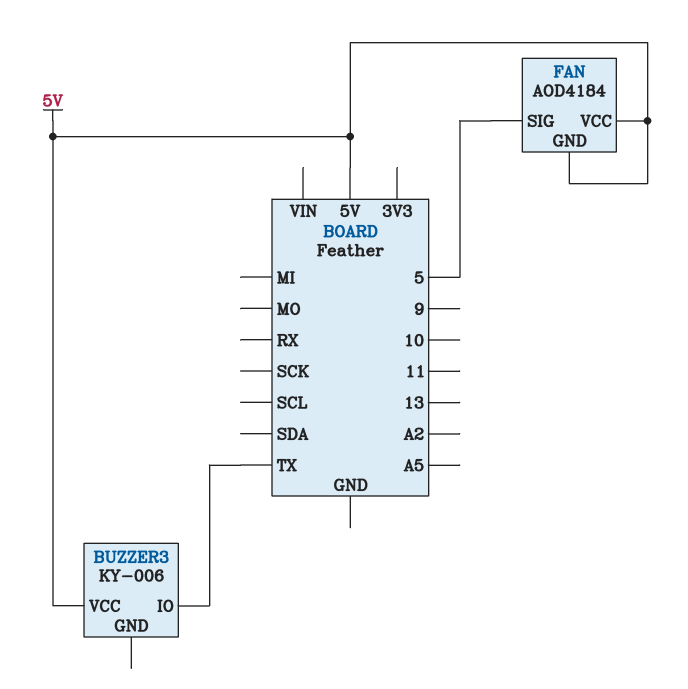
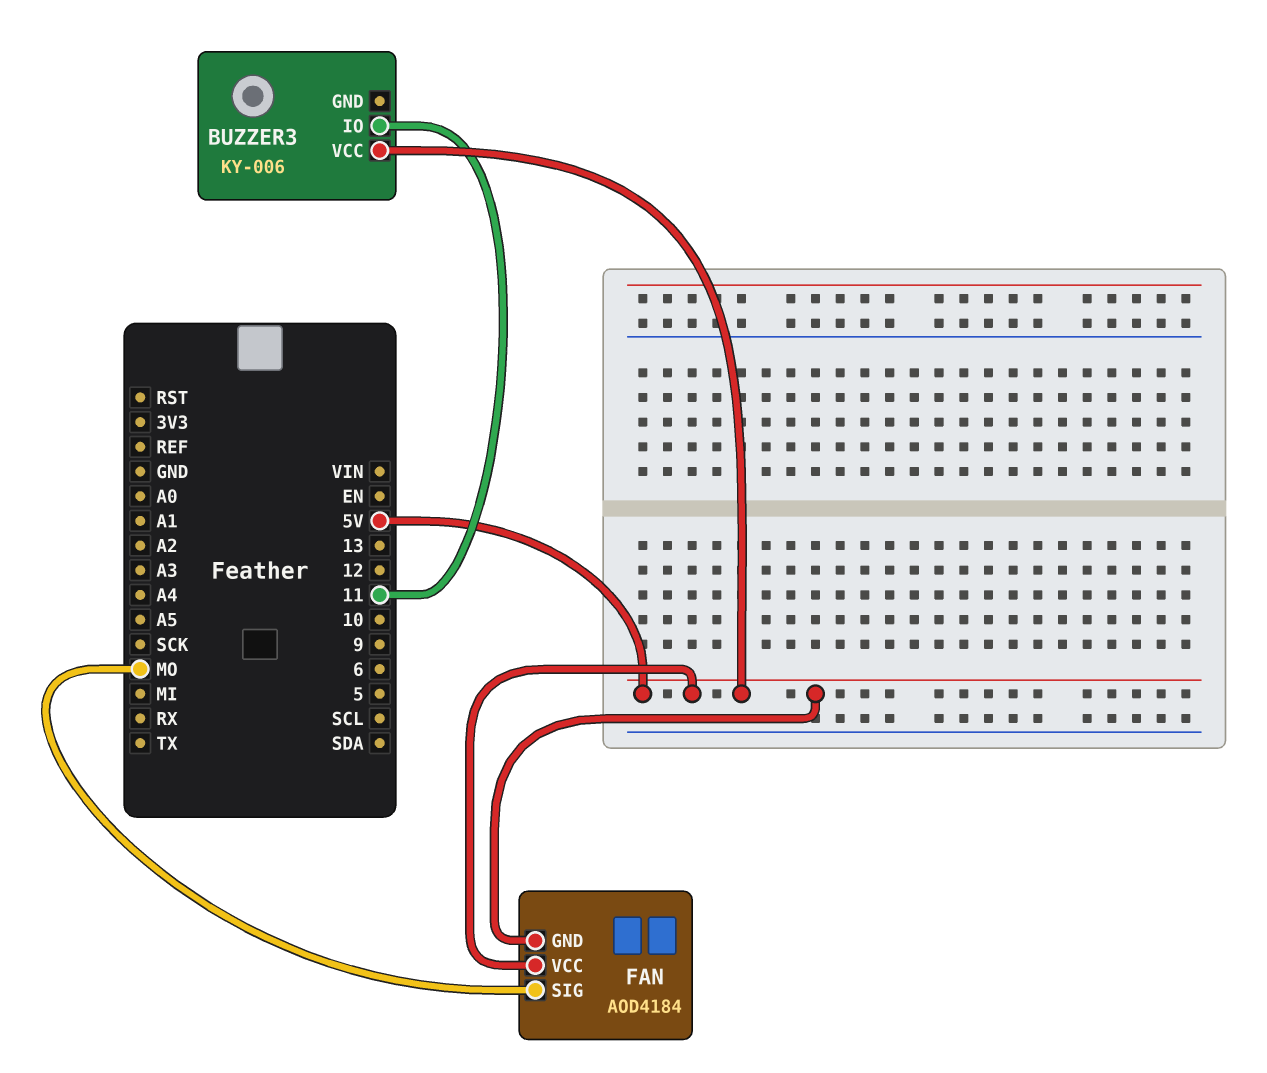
BUZZER3 pin IO: TX -> 11
FAN pin SIG: 5 -> MO

